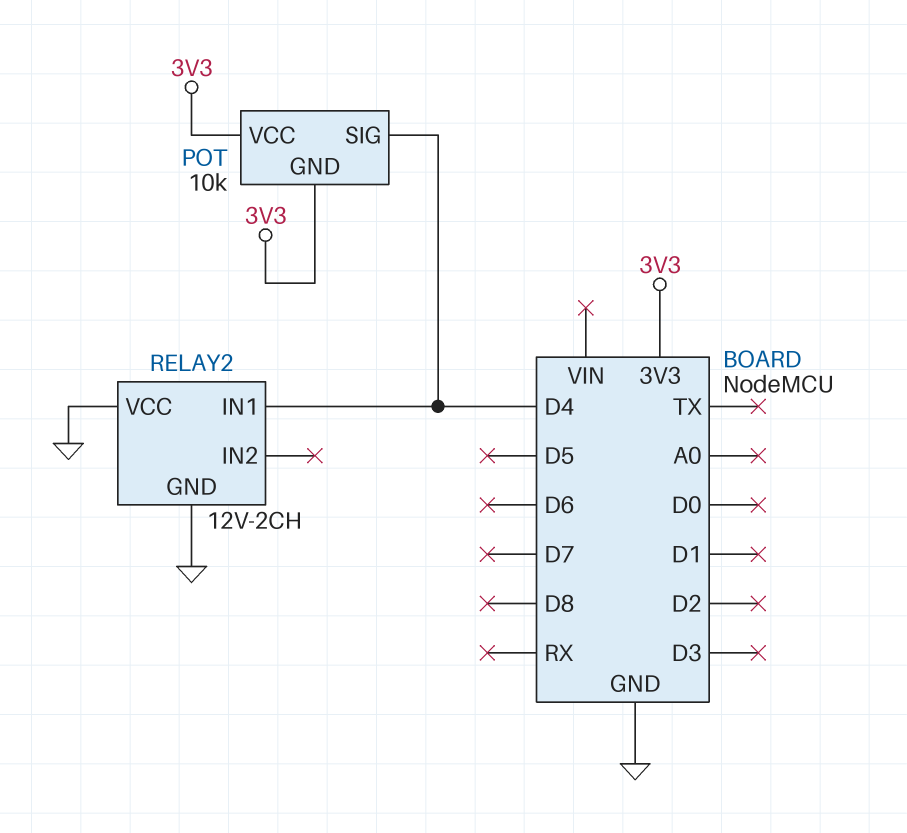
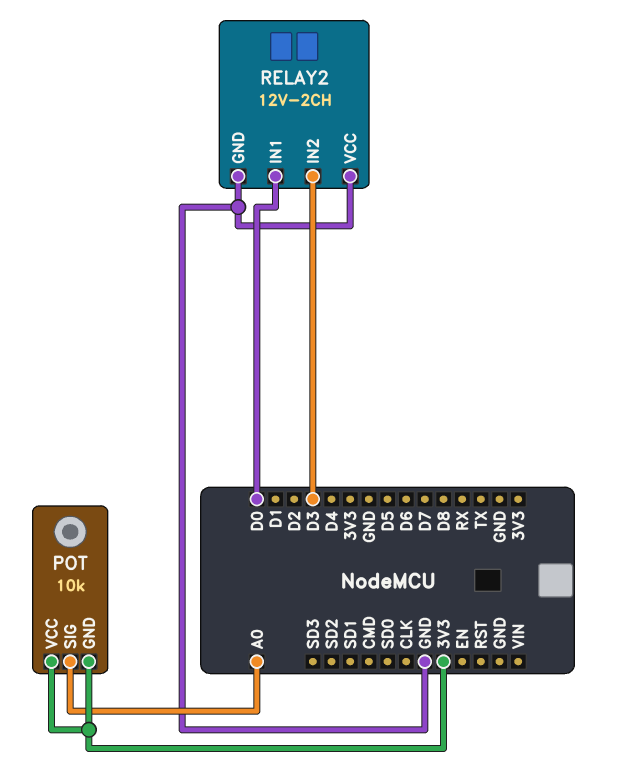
POT pin SIG: D4 -> A0
RELAY2 pin IN1: D4 -> D0
RELAY2 pin IN2: none -> D3

